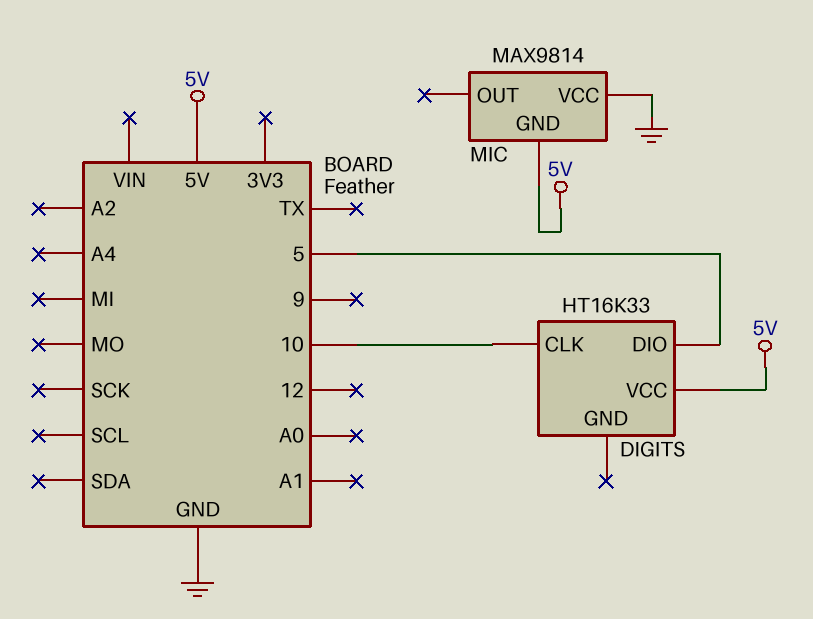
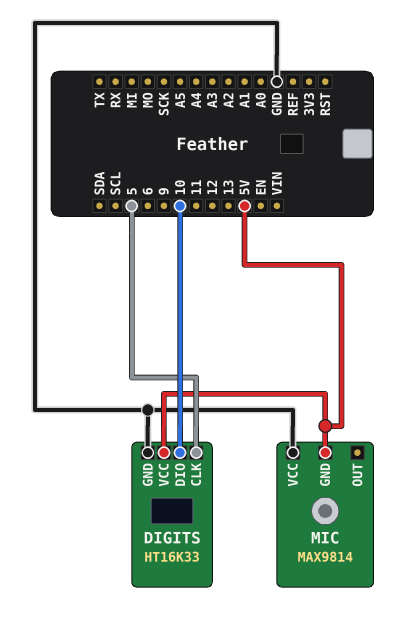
DIGITS pin CLK: 10 -> 5
DIGITS pin DIO: 5 -> 10
DIGITS pin GND: none -> GND

